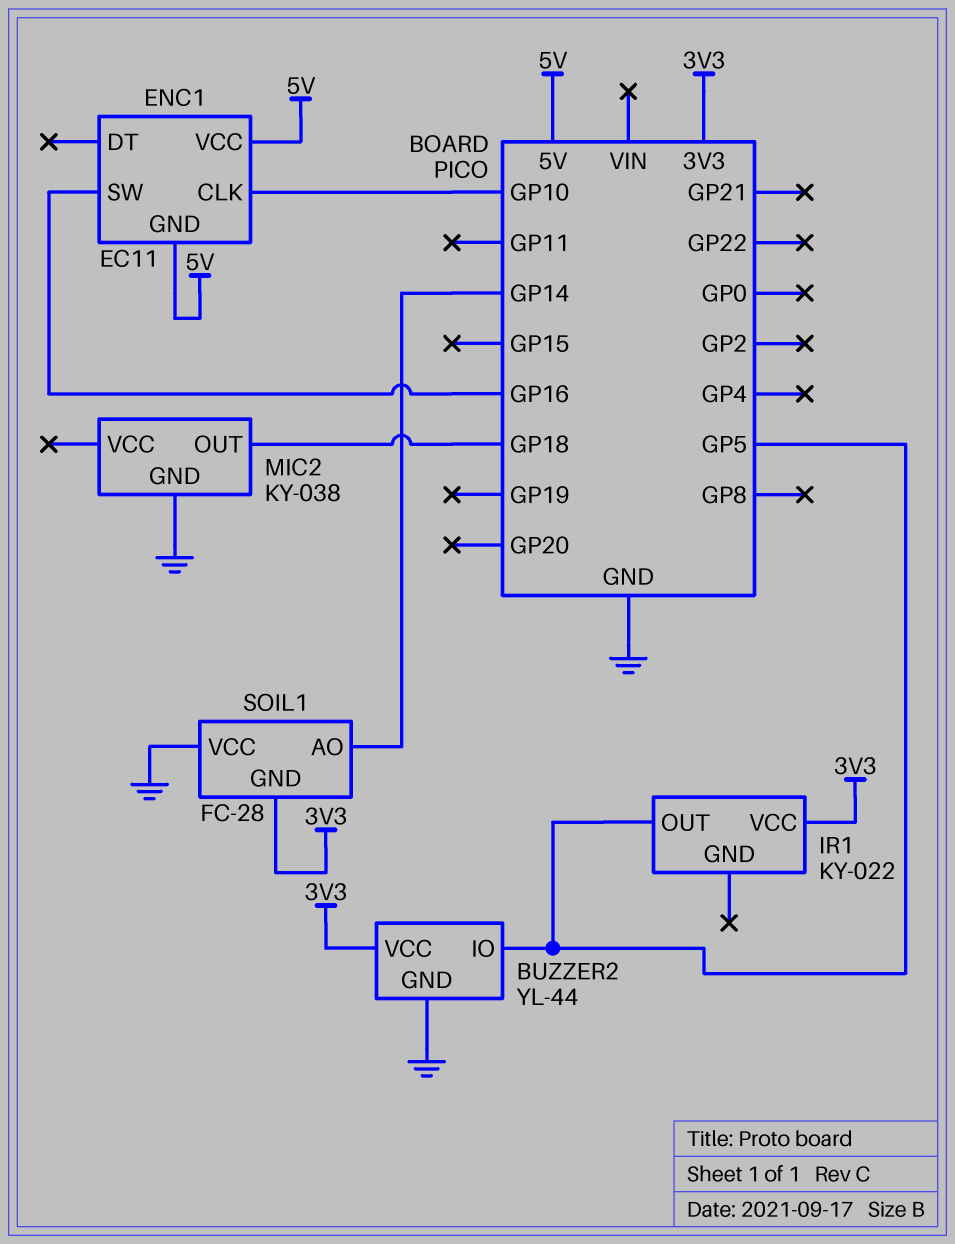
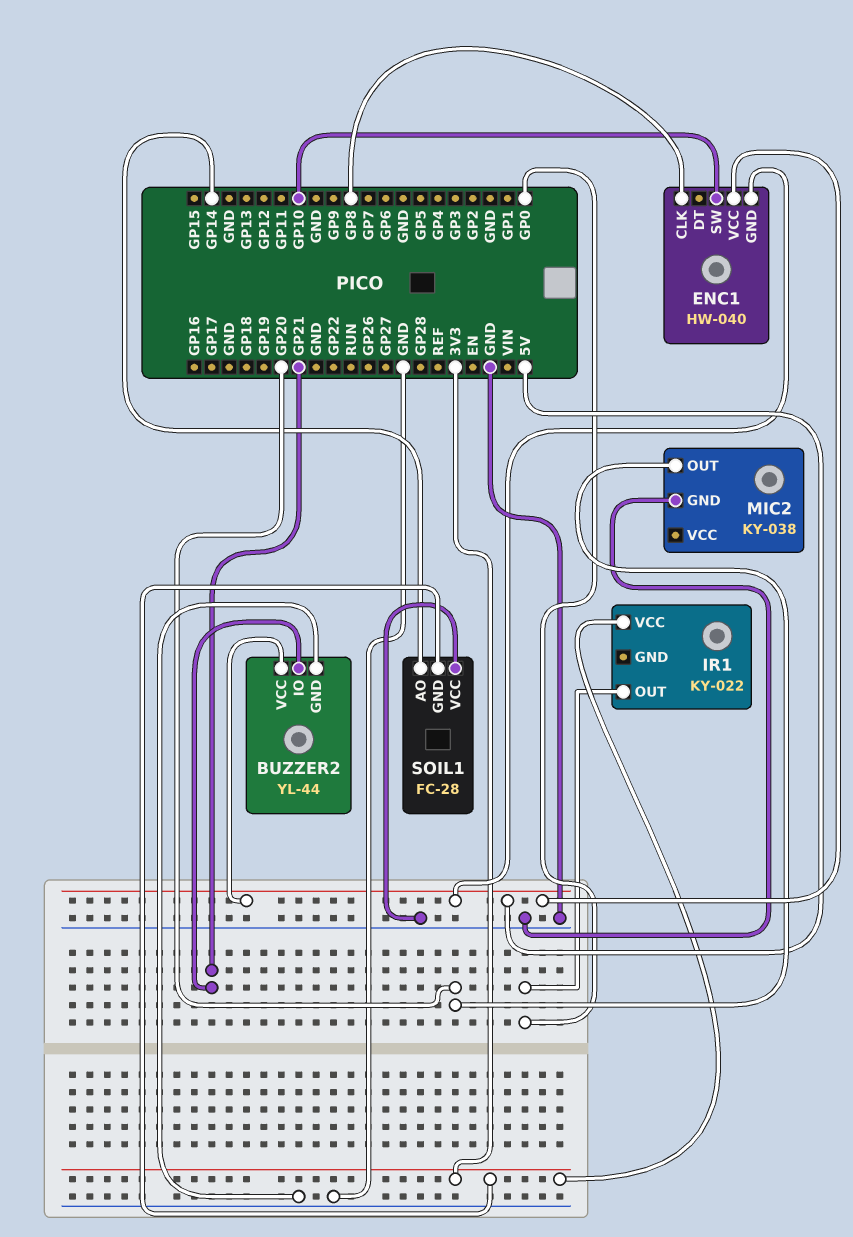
BUZZER2 pin IO: GP5 -> GP21
BUZZER2 pin VCC: 3V3 -> 5V
ENC1: EC11 -> HW-040
ENC1 pin CLK: GP10 -> GP8
ENC1 pin SW: GP16 -> GP10
IR1 pin OUT: GP5 -> GP0
MIC2 pin OUT: GP18 -> GP20

